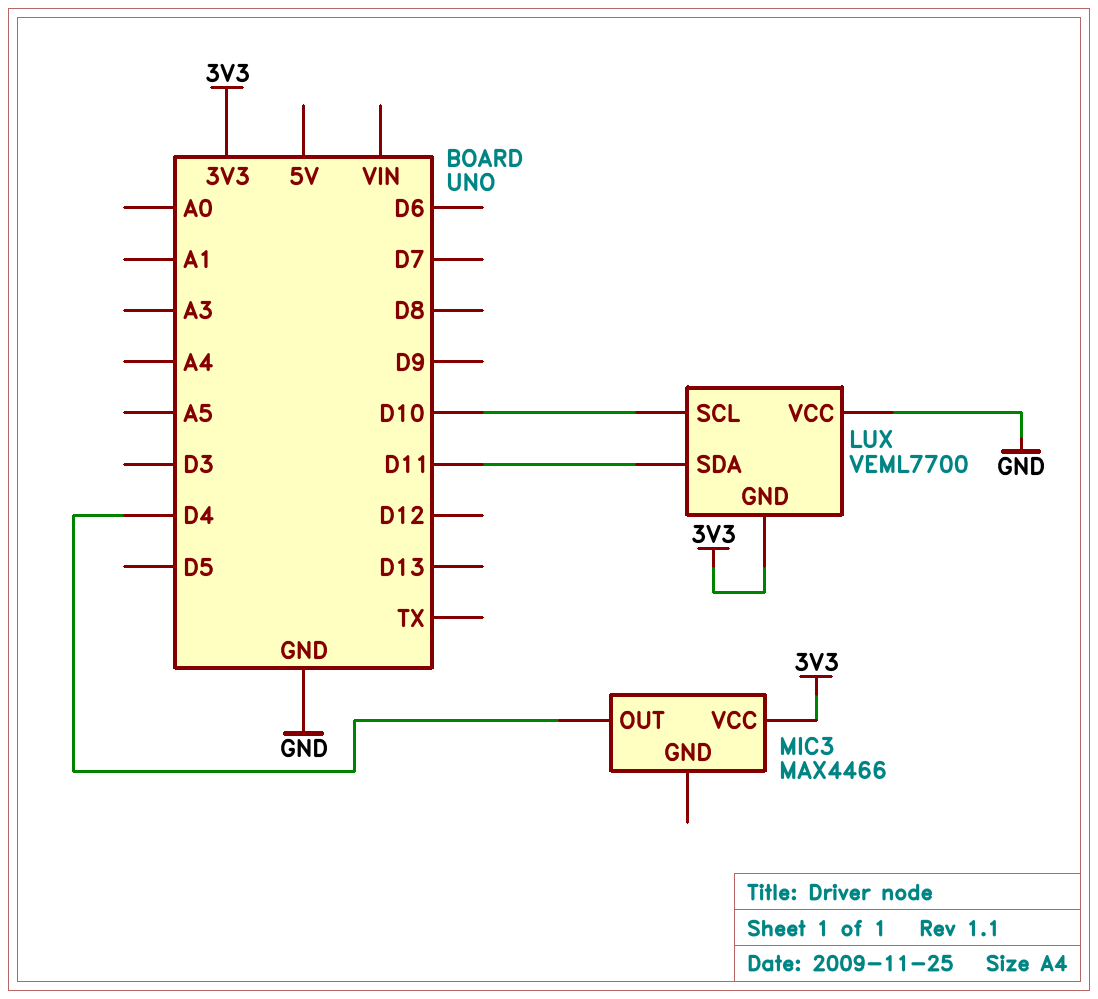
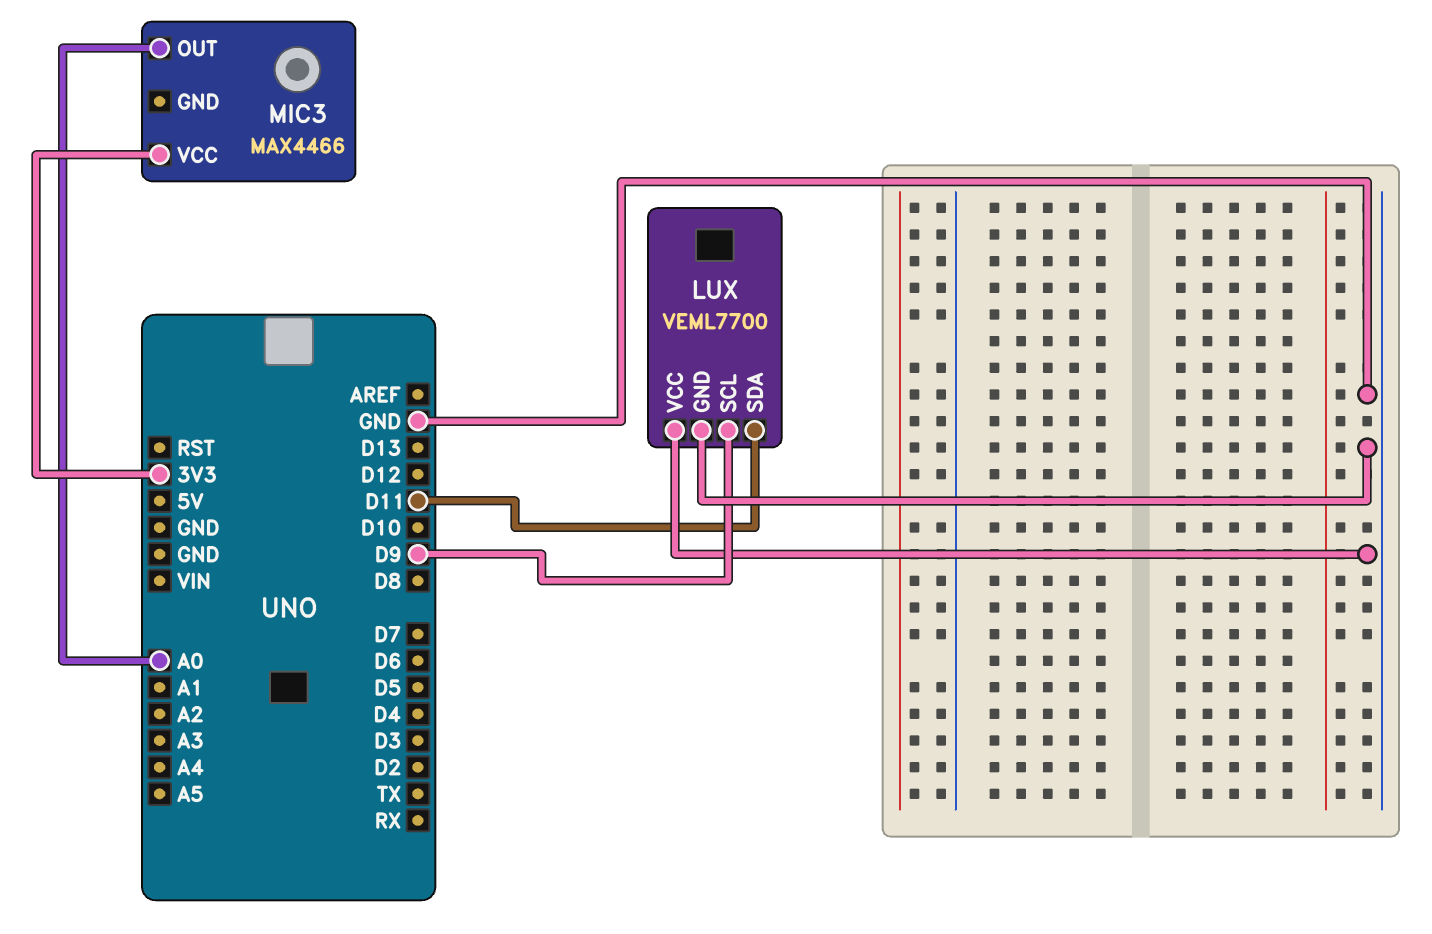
LUX pin GND: 3V3 -> GND
LUX pin SCL: D10 -> D9
MIC3 pin OUT: D4 -> A0

